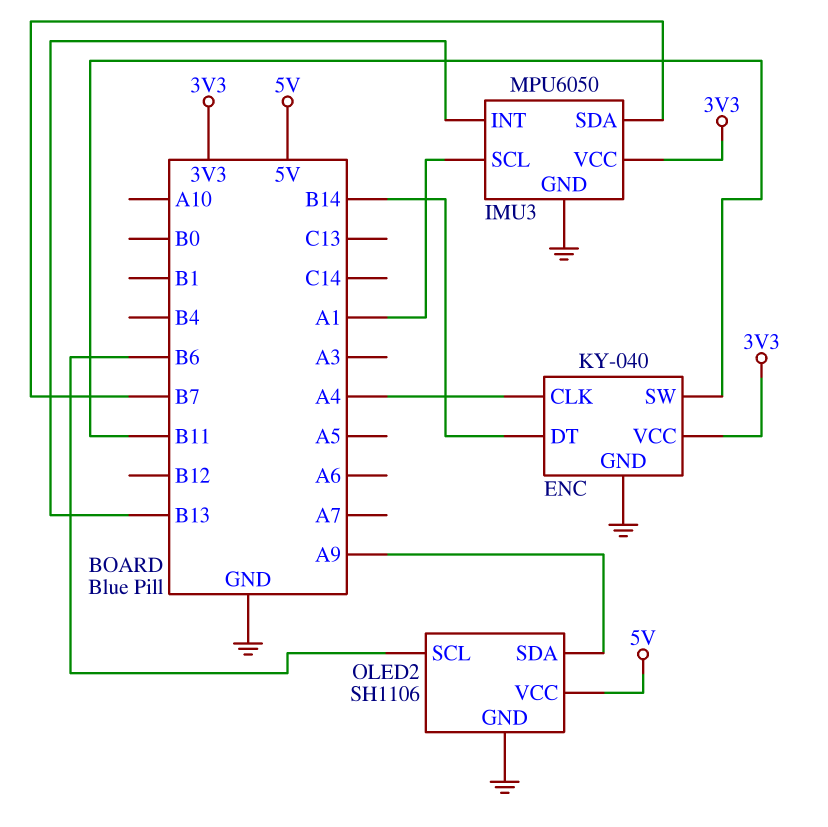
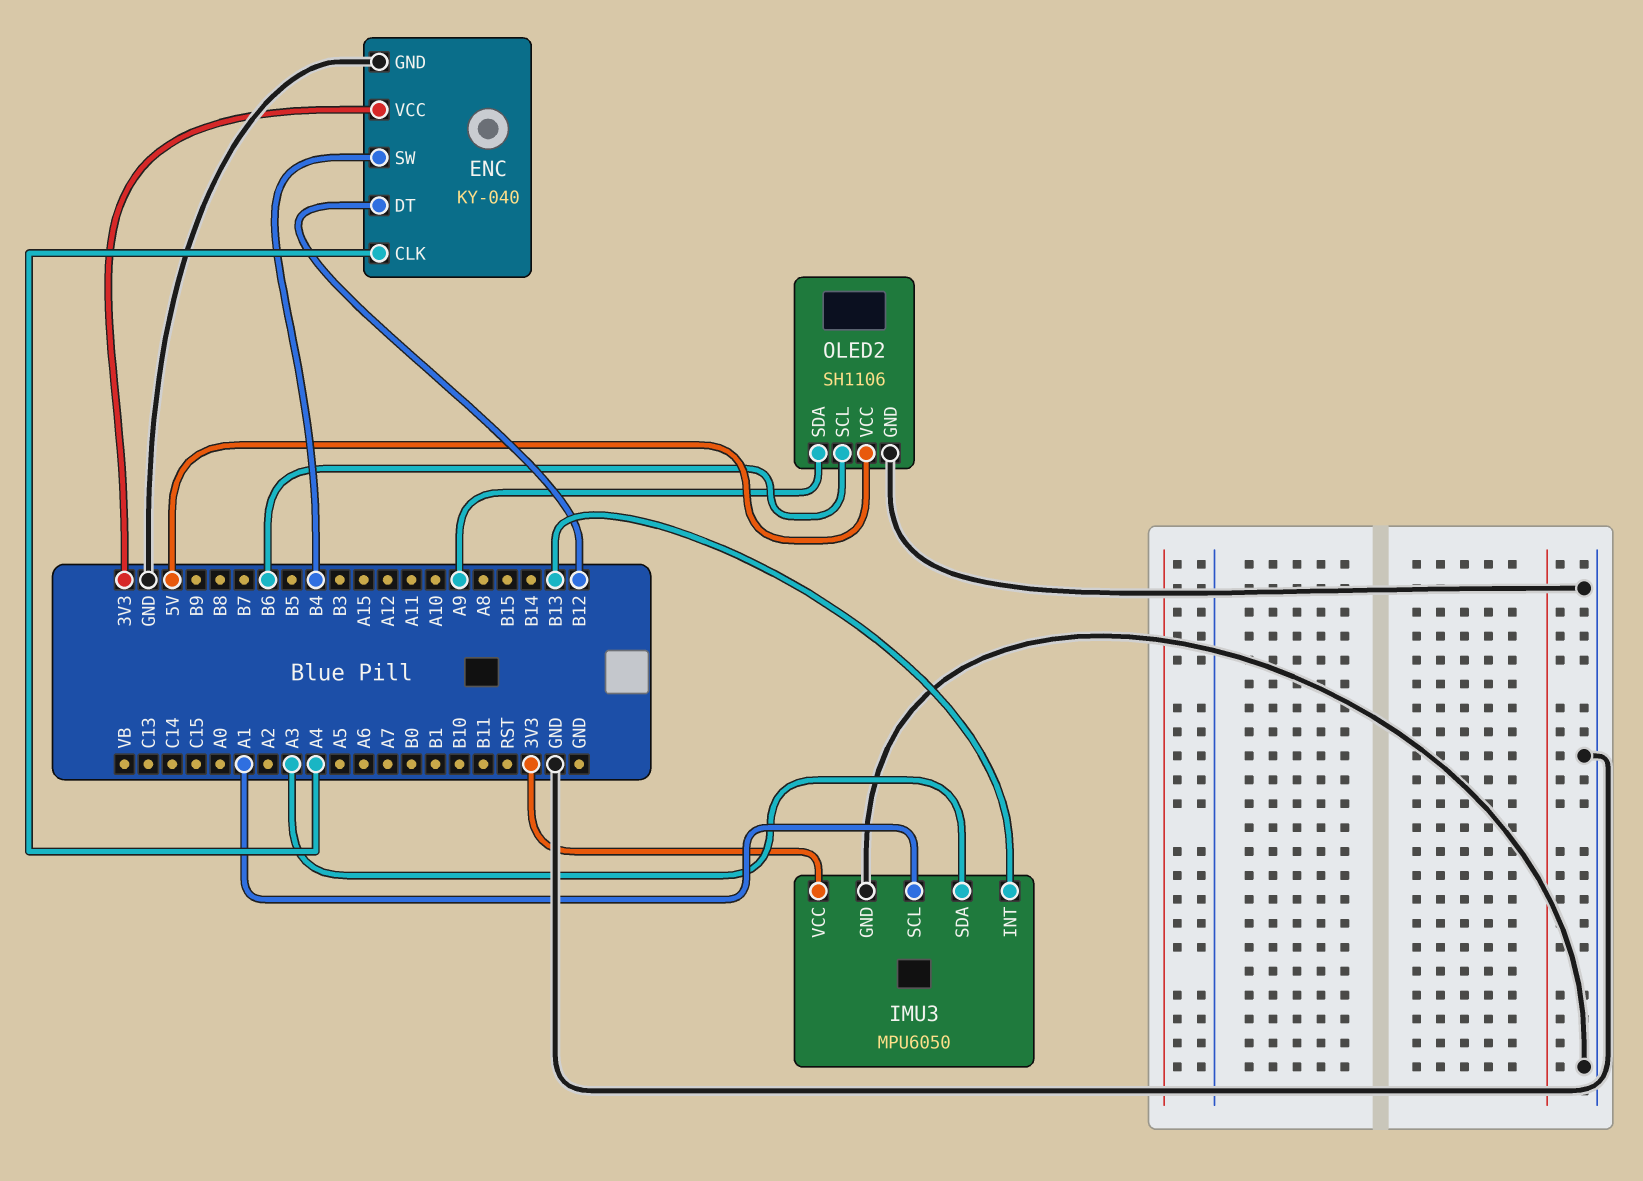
ENC pin DT: B14 -> B12
ENC pin SW: B11 -> B4
IMU3 pin SDA: B7 -> A3

